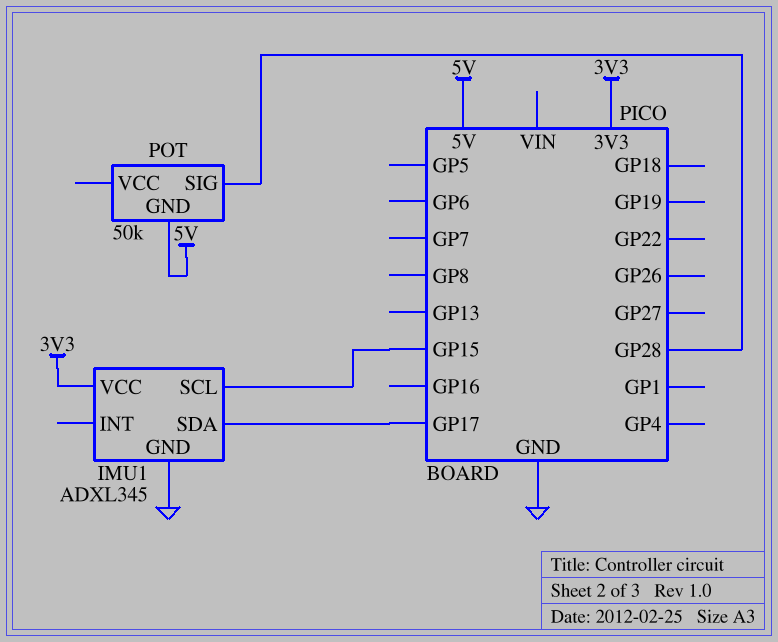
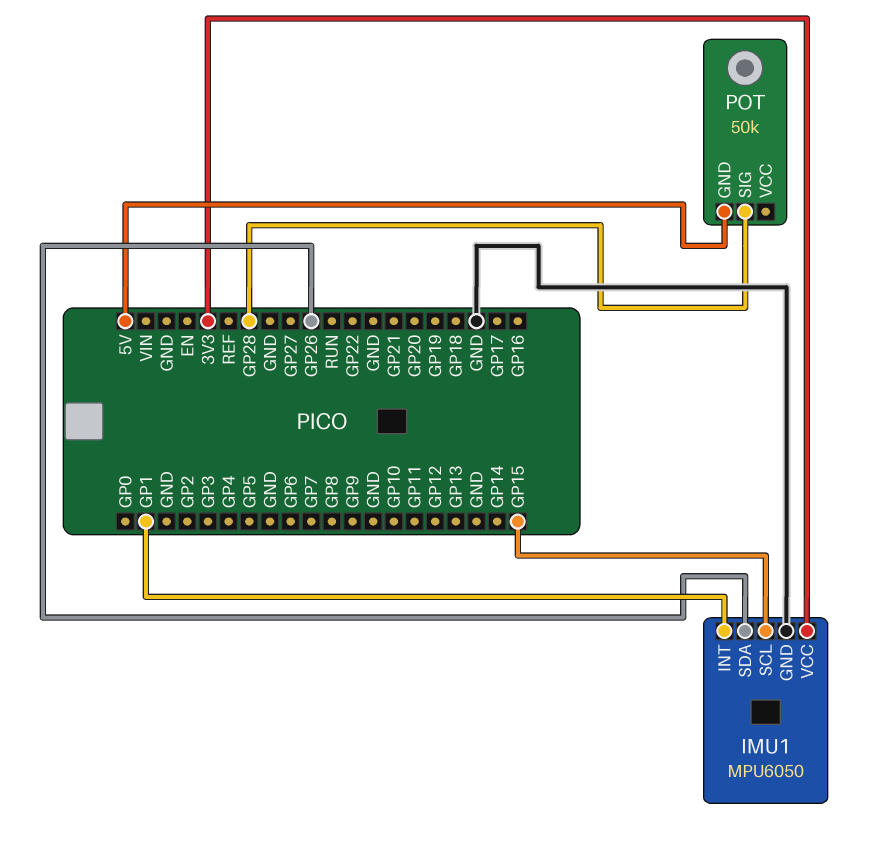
IMU1: ADXL345 -> MPU6050
IMU1 pin INT: none -> GP1
IMU1 pin SDA: GP17 -> GP26

